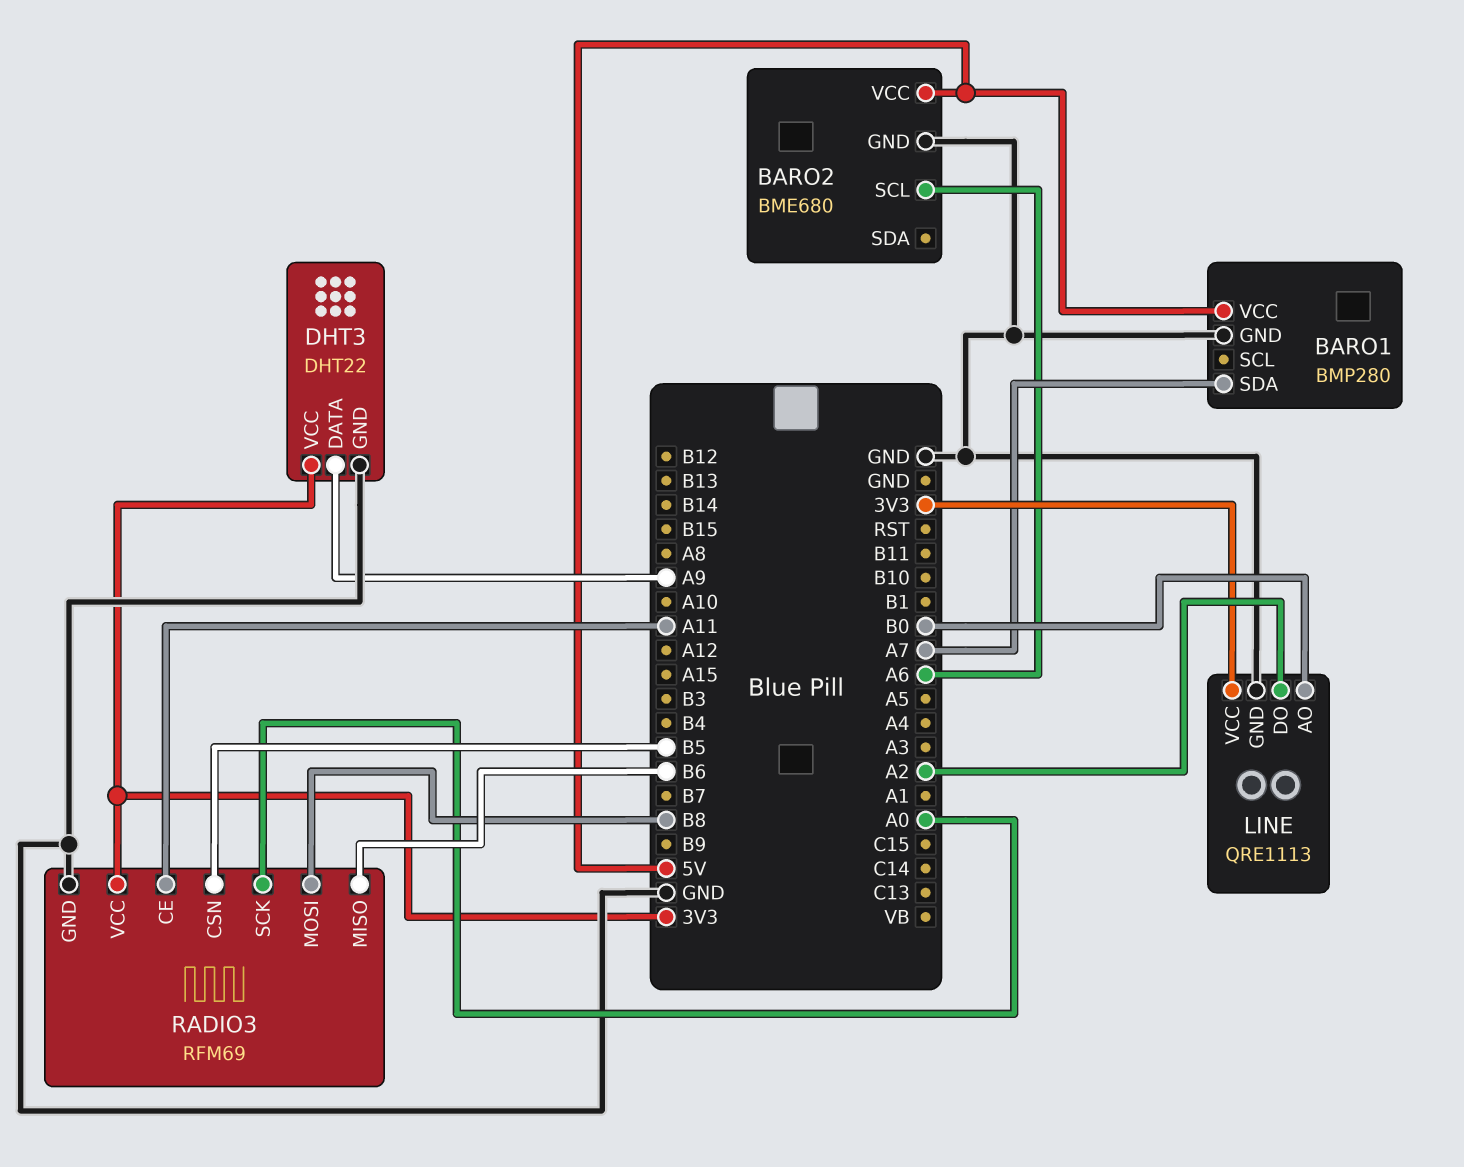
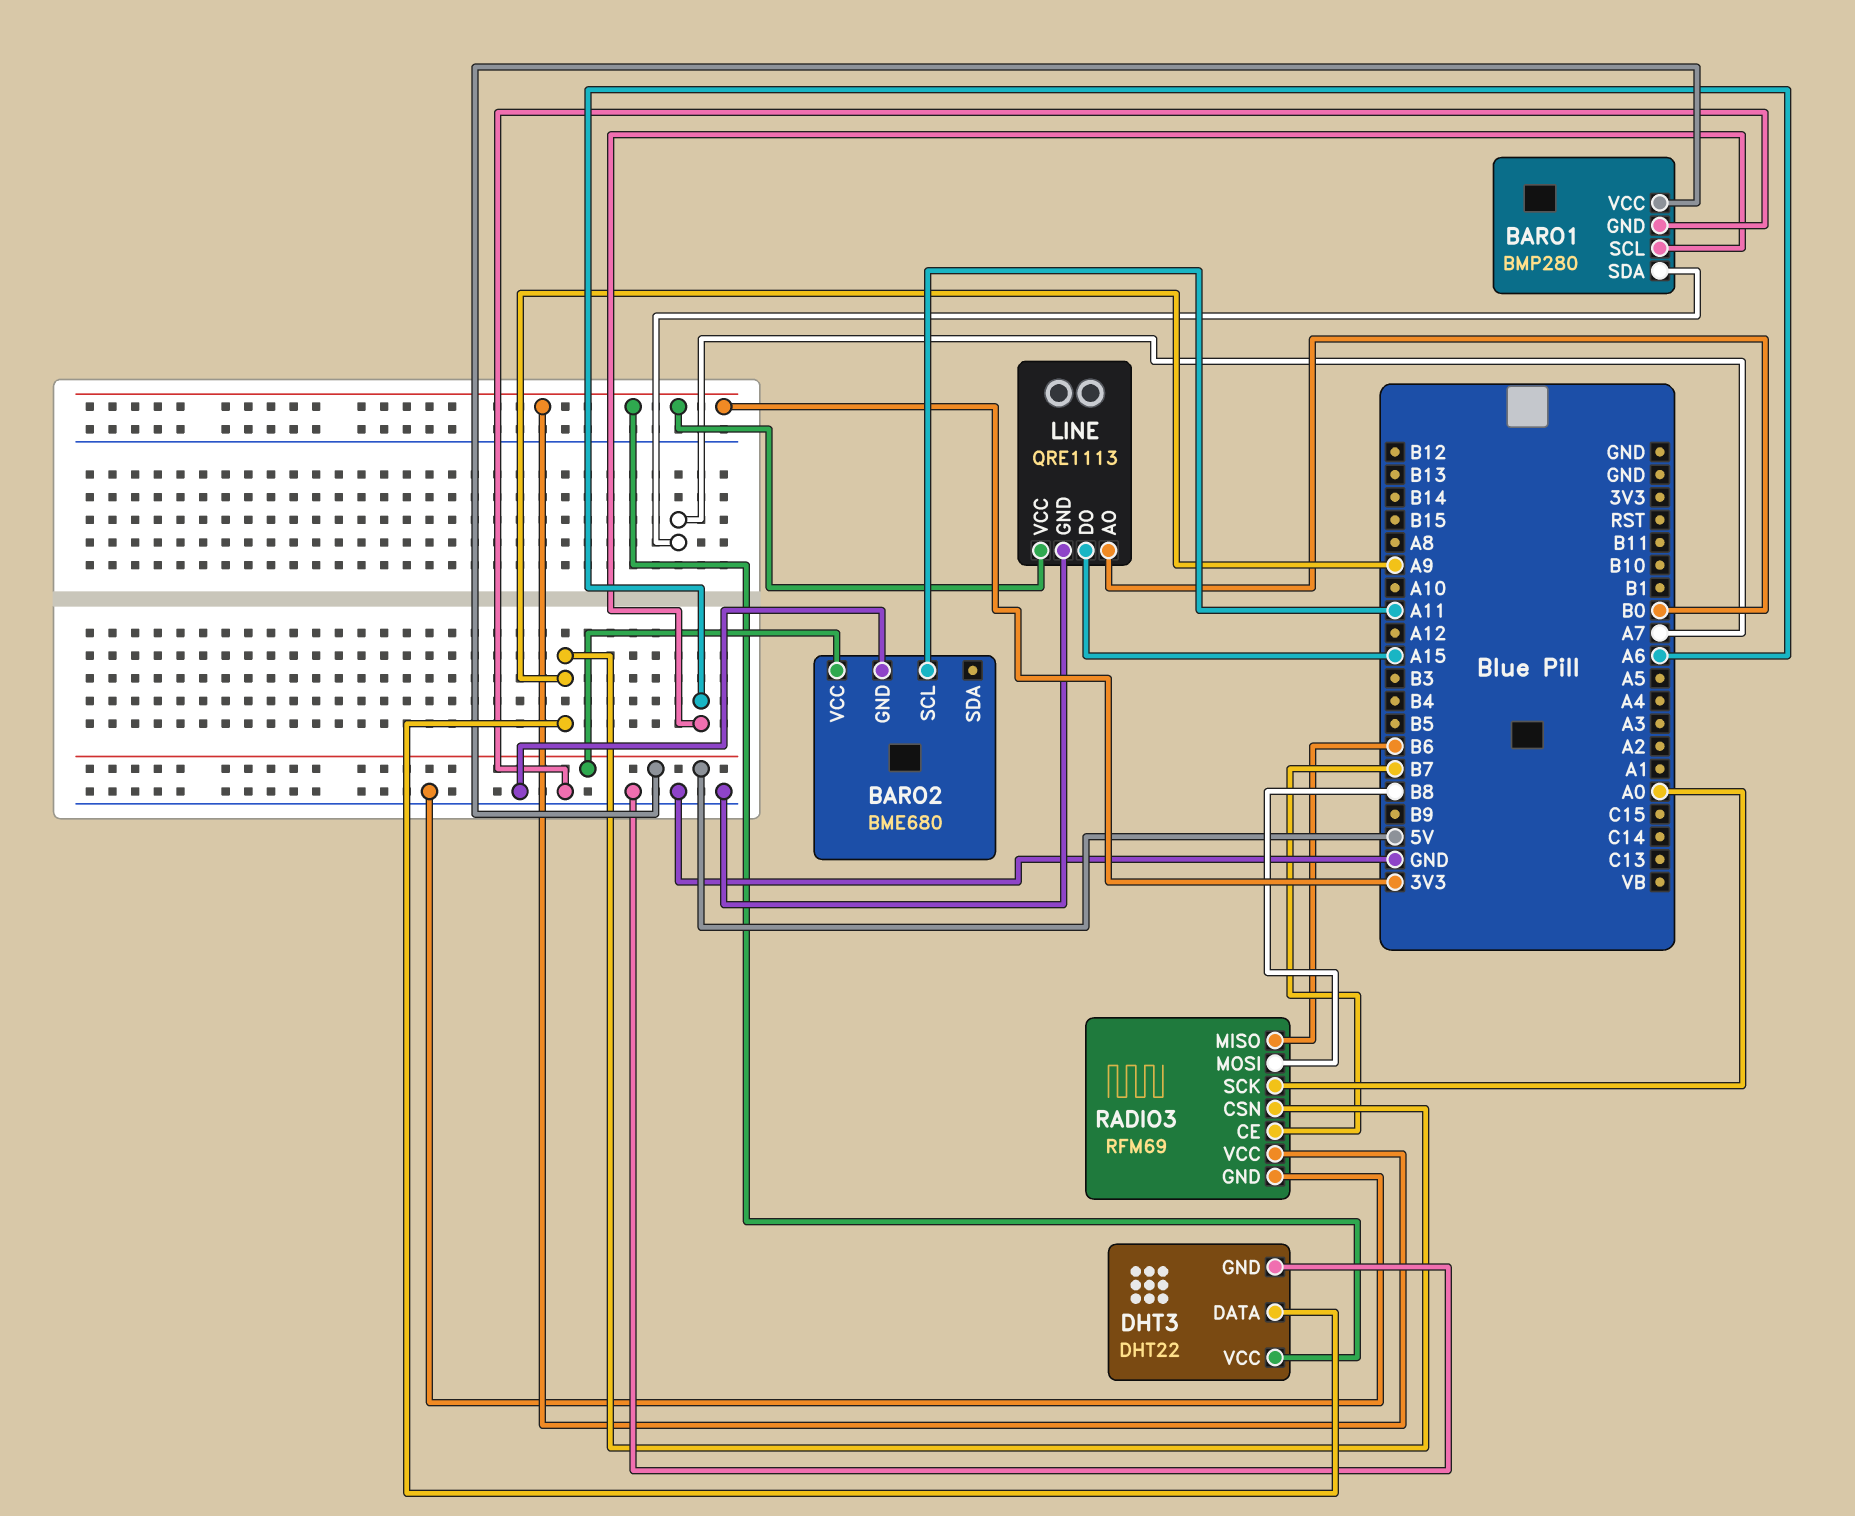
BARO1 pin SCL: none -> A6
BARO2 pin SCL: A6 -> A11
LINE pin DO: A2 -> A15
RADIO3 pin CE: A11 -> B7
RADIO3 pin CSN: B5 -> A9

